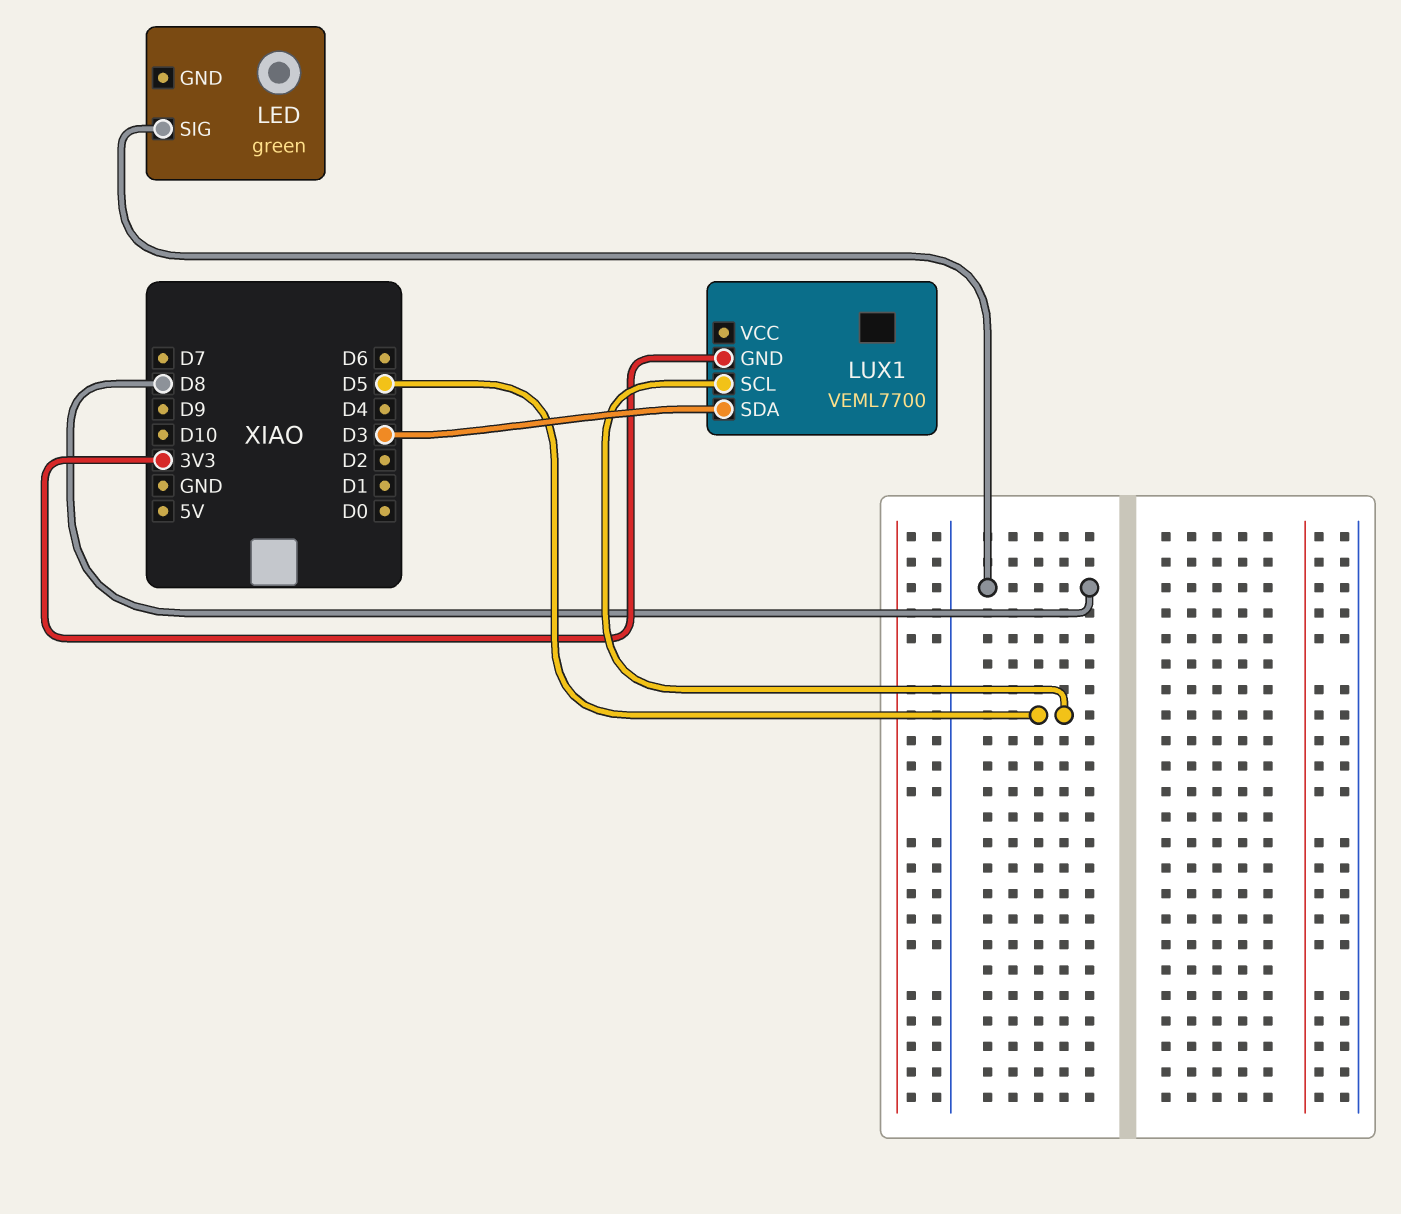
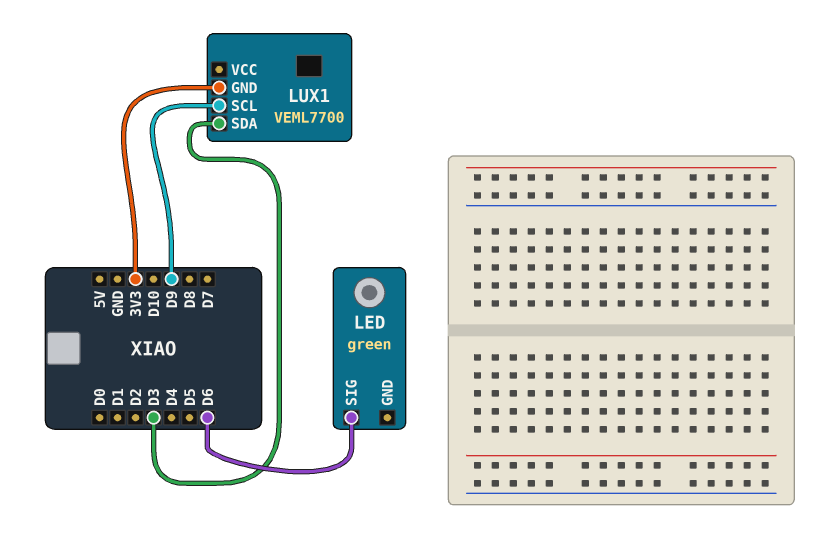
LED pin SIG: D8 -> D6
LUX1 pin SCL: D5 -> D9

